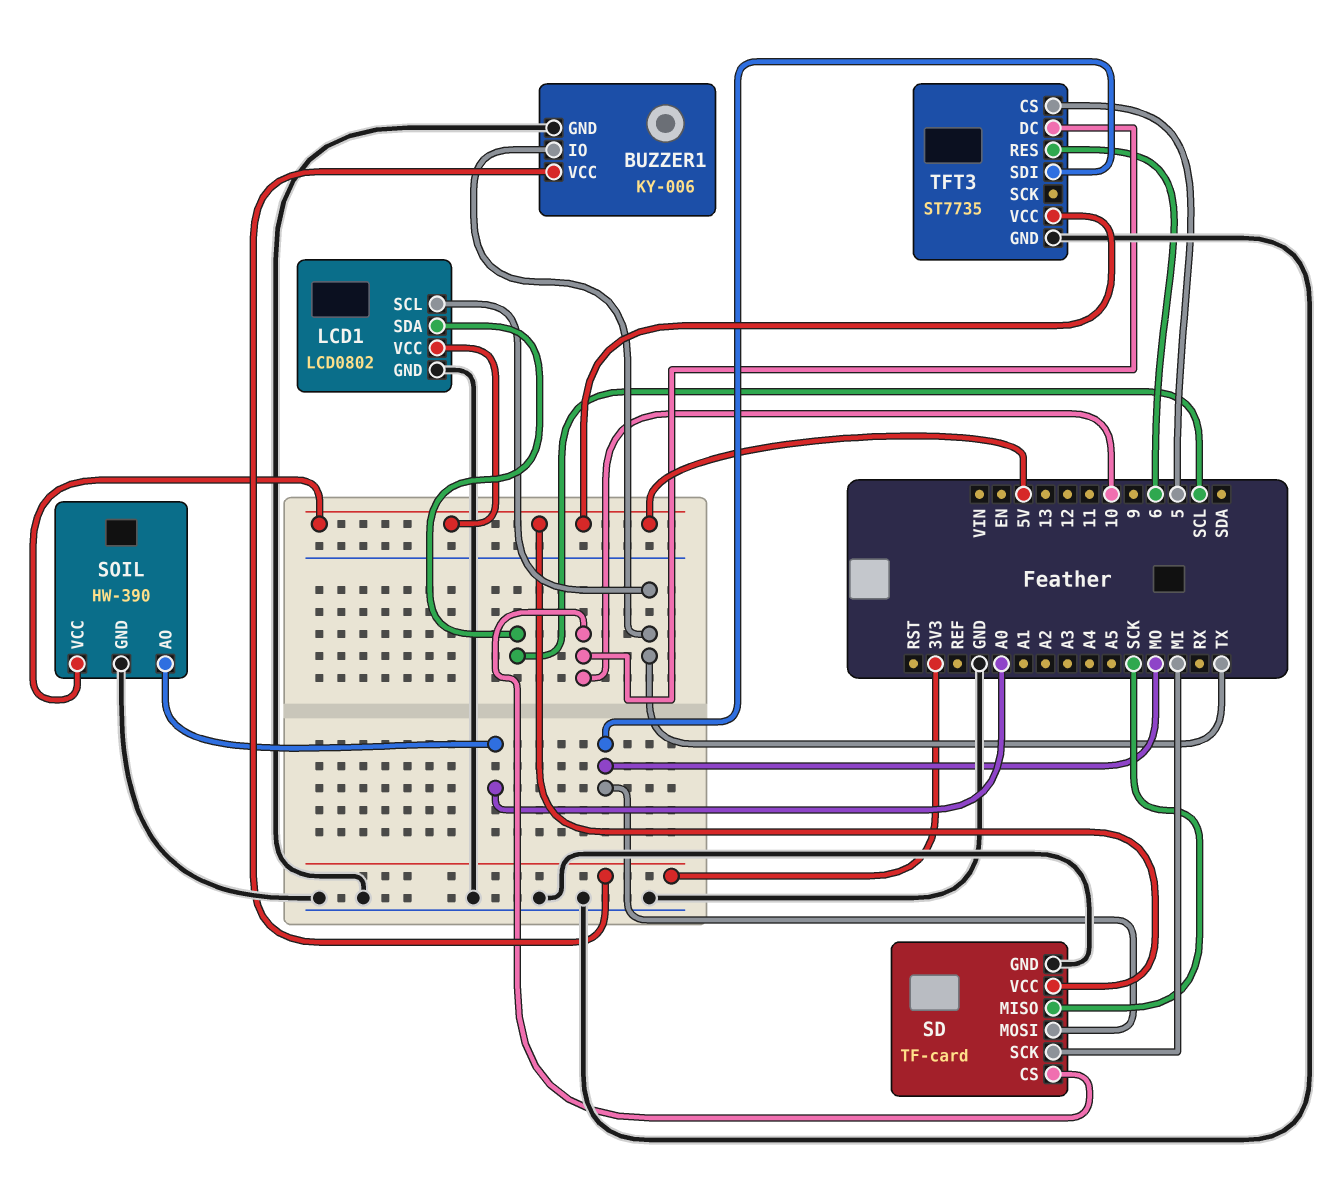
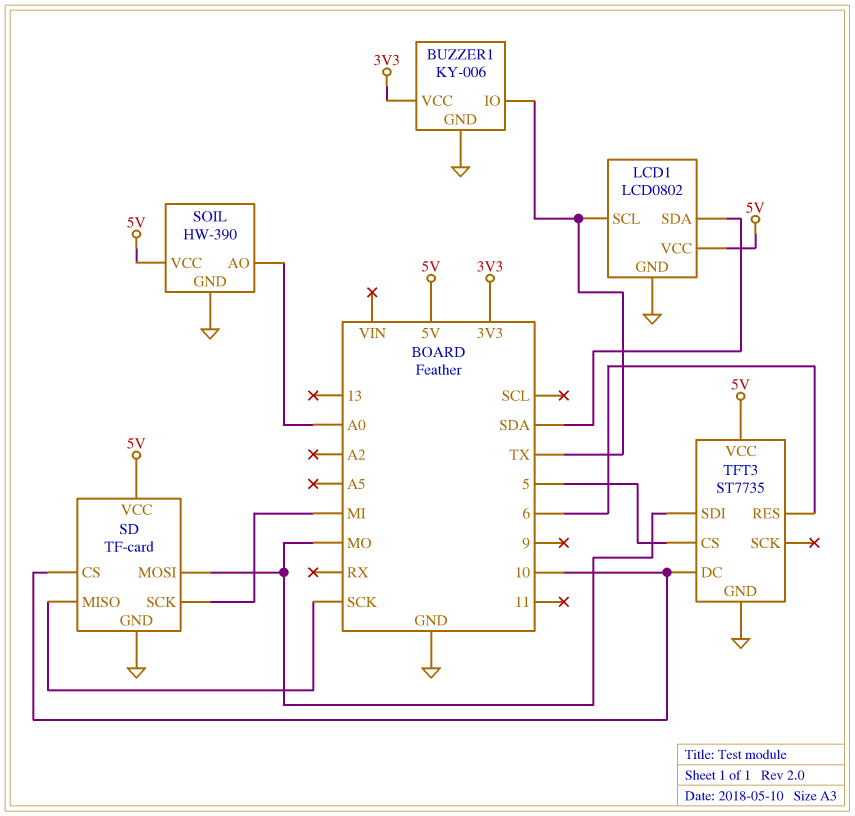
LCD1 pin SDA: SCL -> SDA

